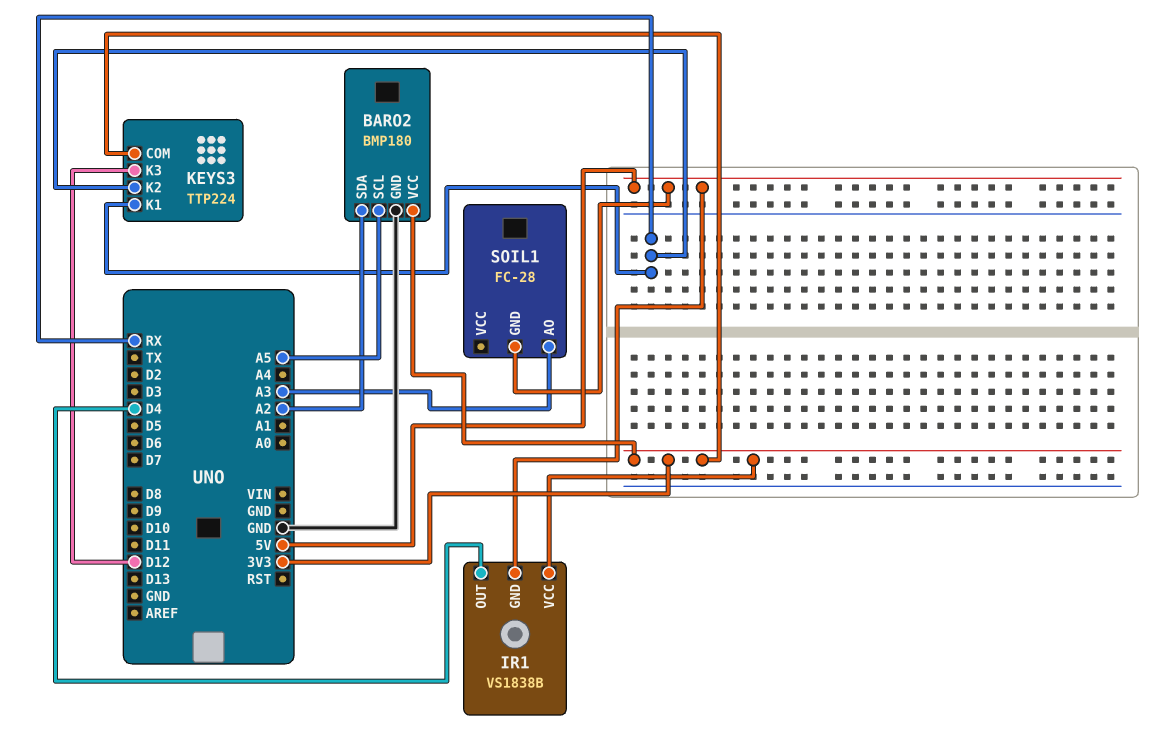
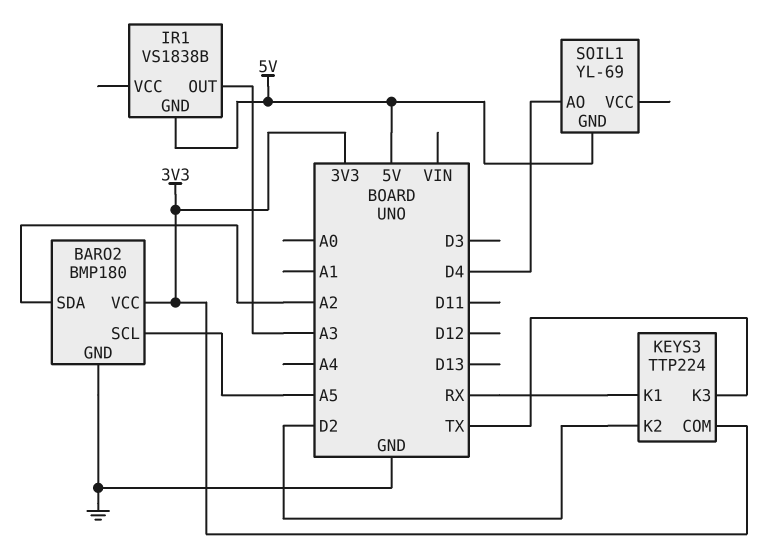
IR1 pin OUT: D4 -> A3
IR1 pin VCC: 3V3 -> none
KEYS3 pin K2: RX -> D2
KEYS3 pin K3: D12 -> TX
SOIL1: FC-28 -> YL-69
SOIL1 pin AO: A3 -> D4

